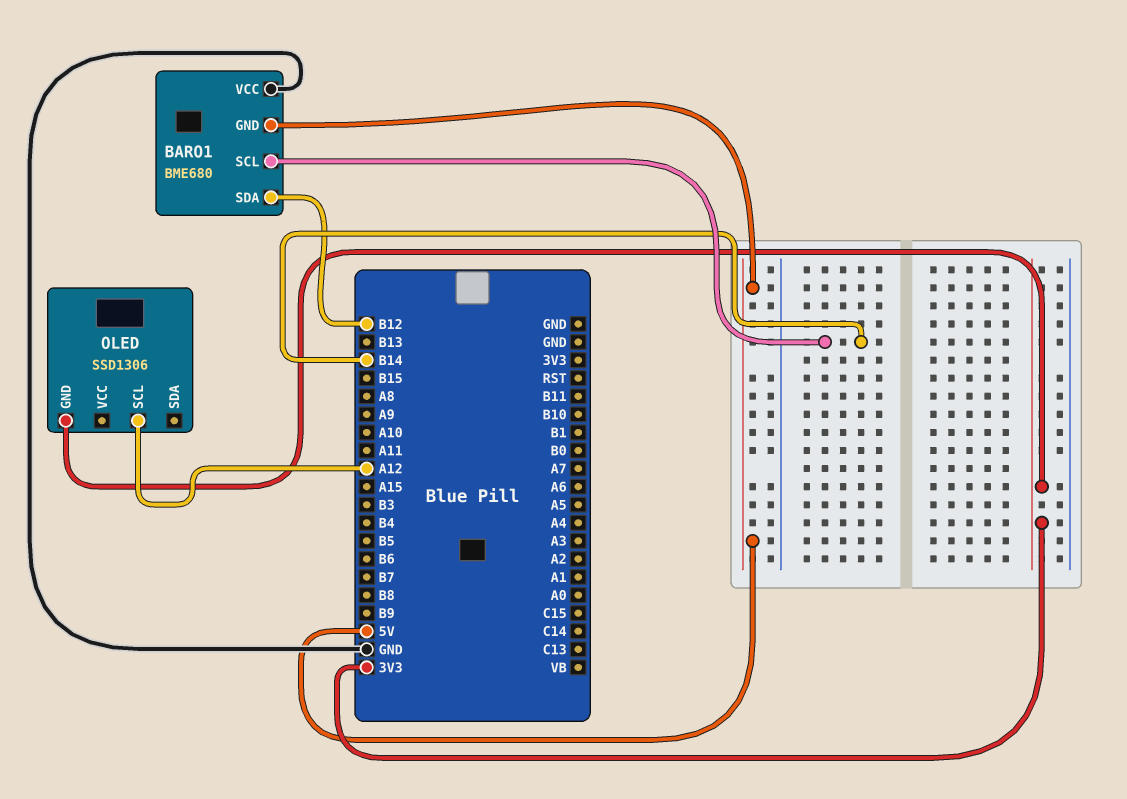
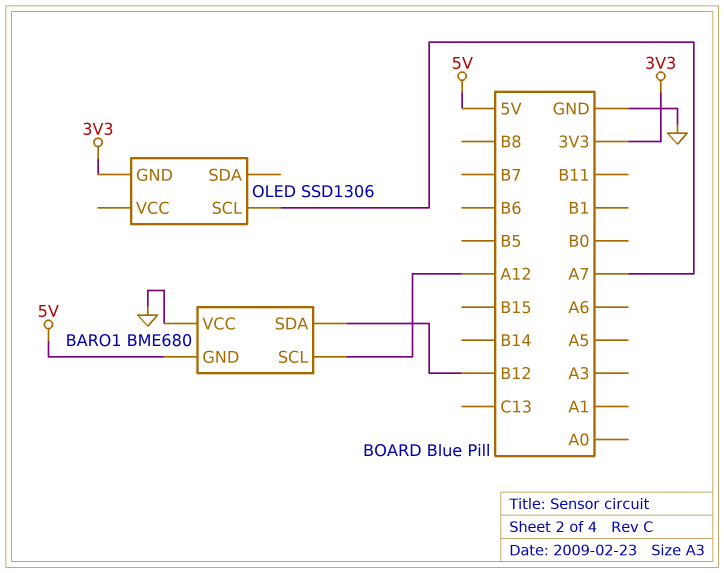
BARO1 pin SCL: B14 -> A12
OLED pin SCL: A12 -> A7

